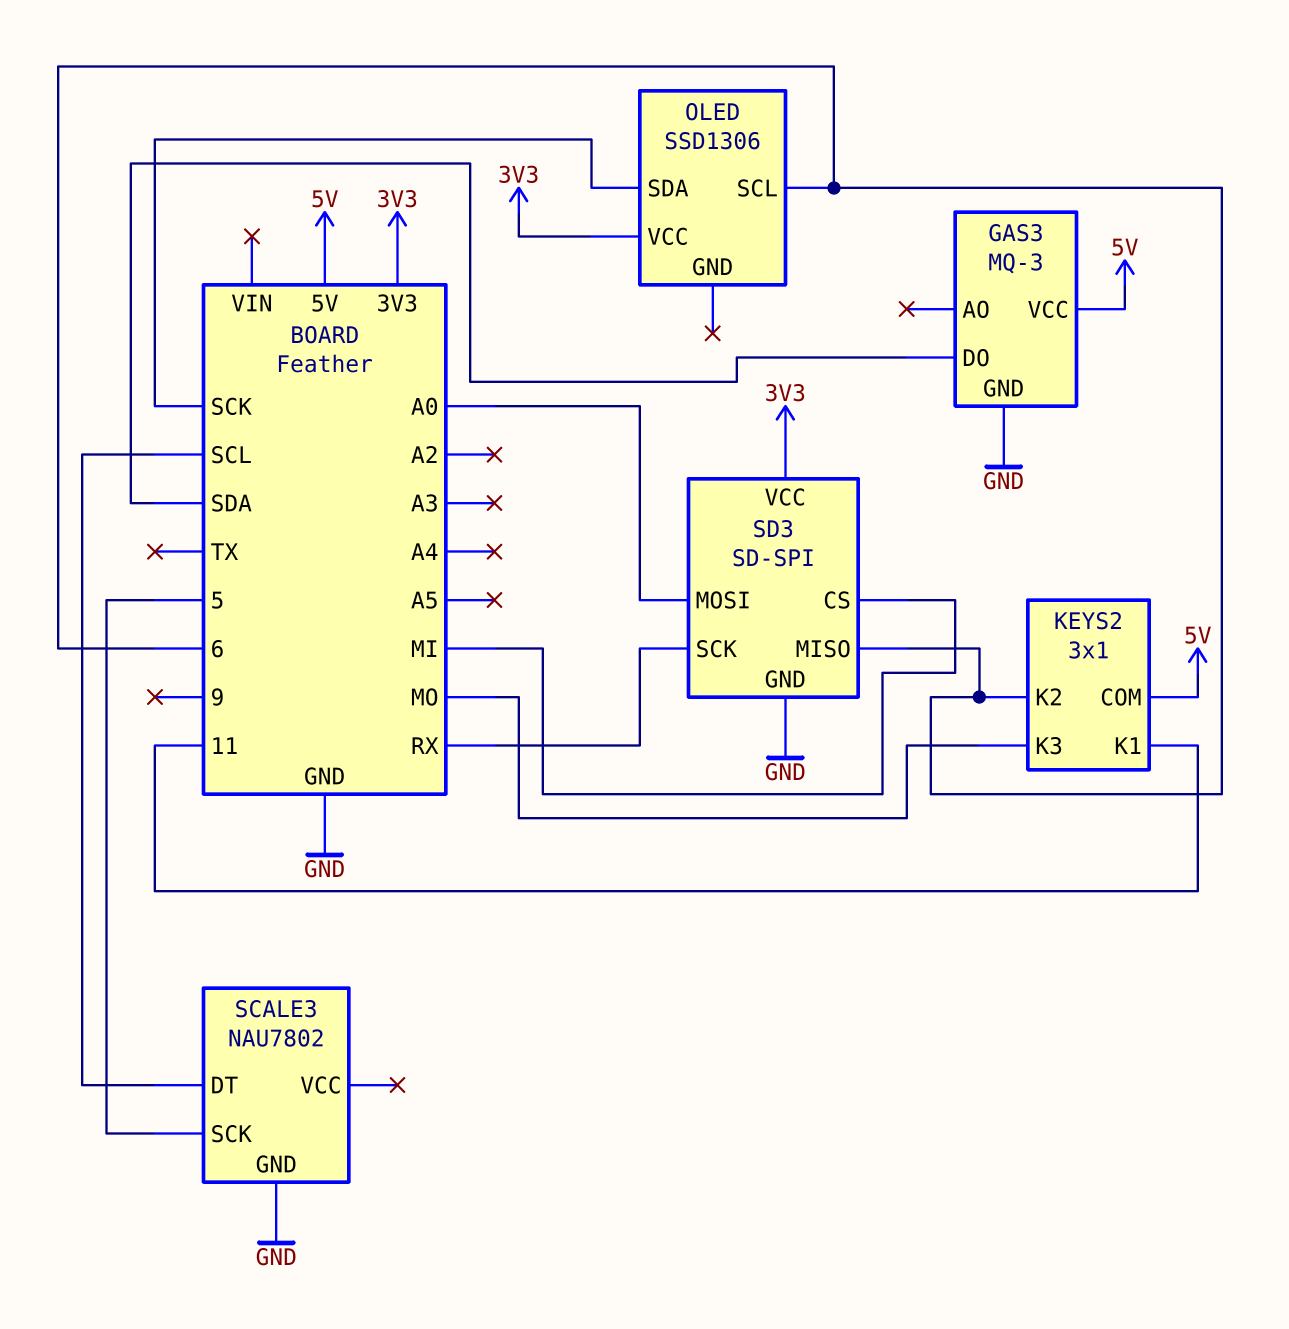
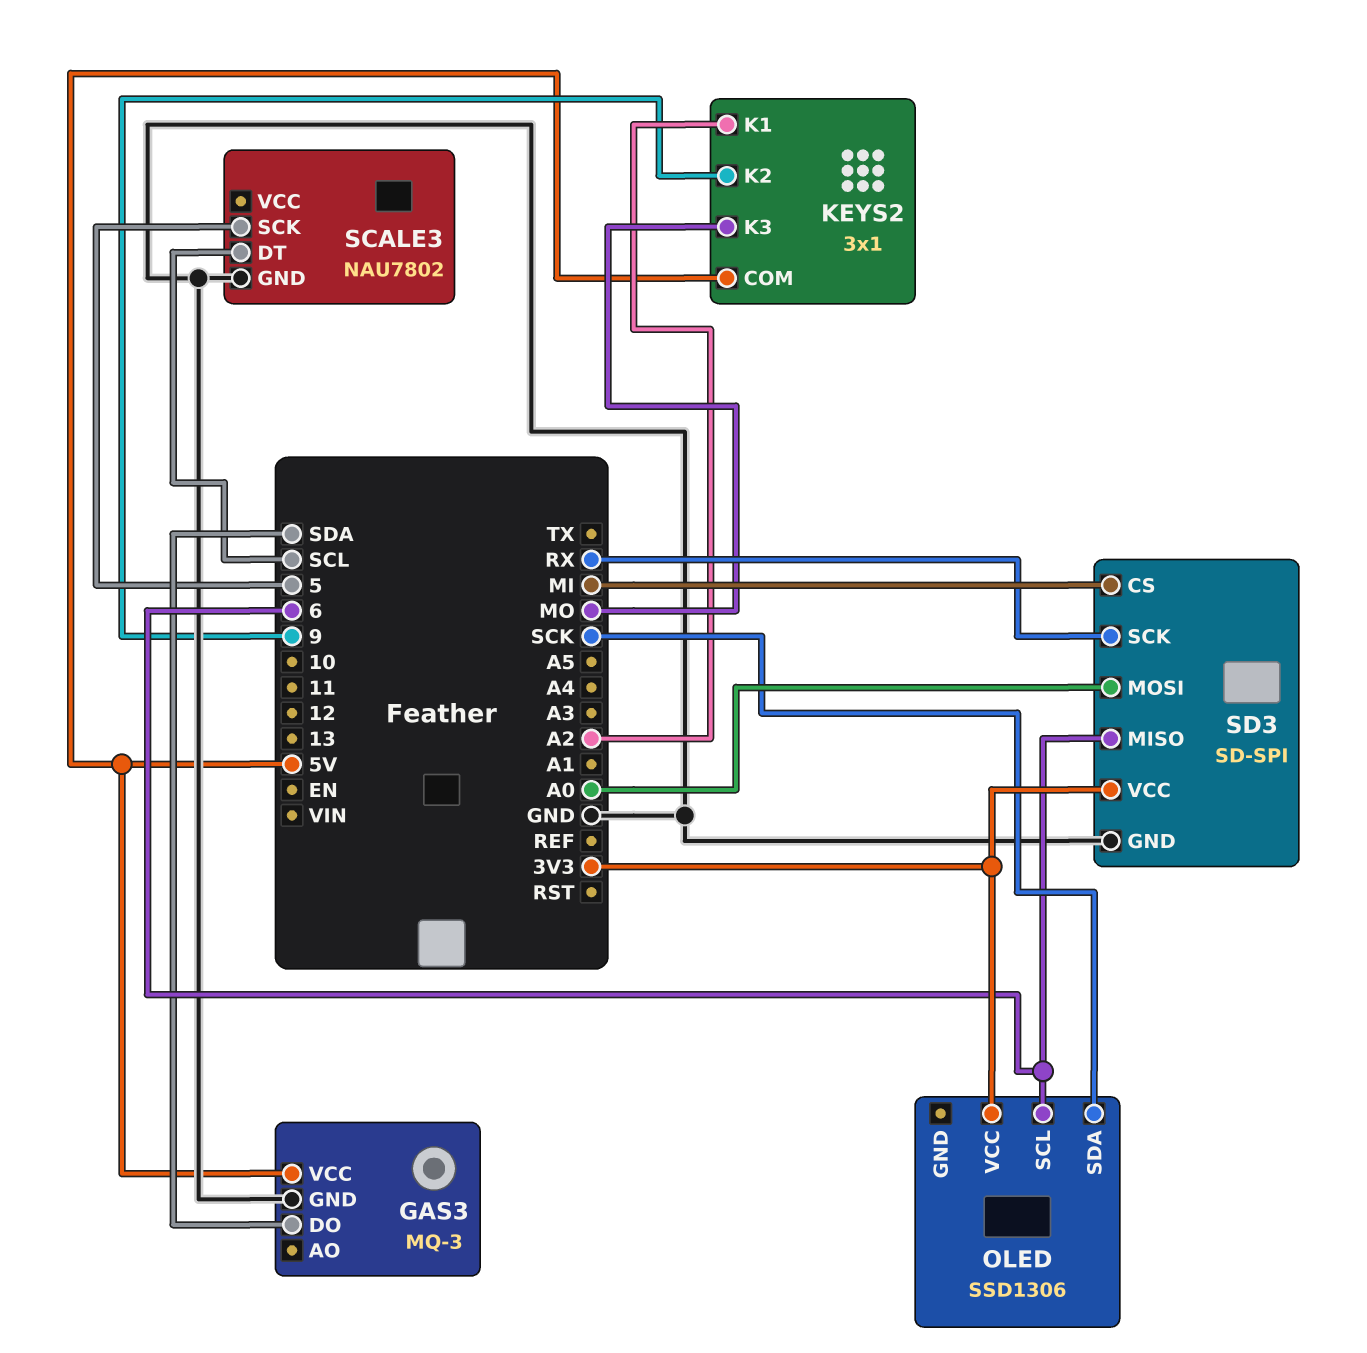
KEYS2 pin K1: 11 -> A2
KEYS2 pin K2: 6 -> 9

